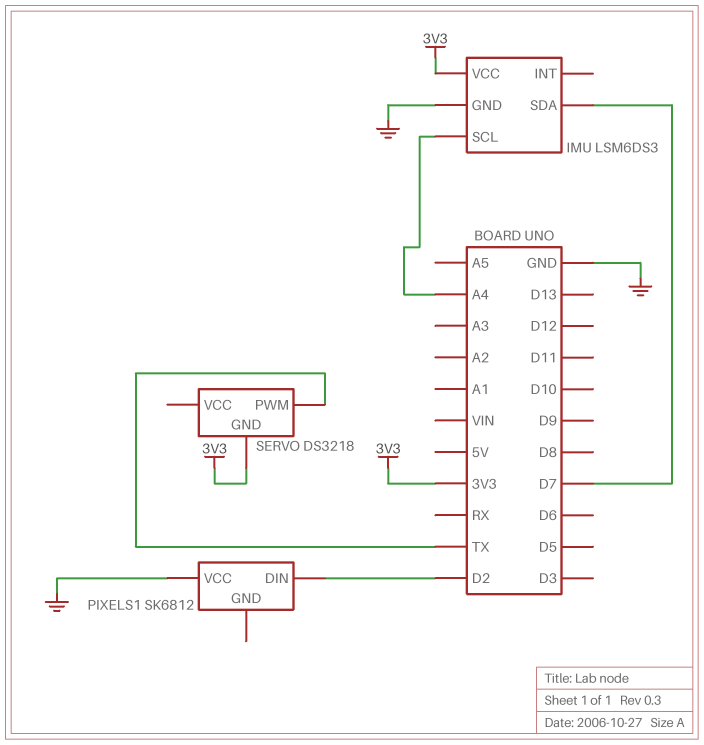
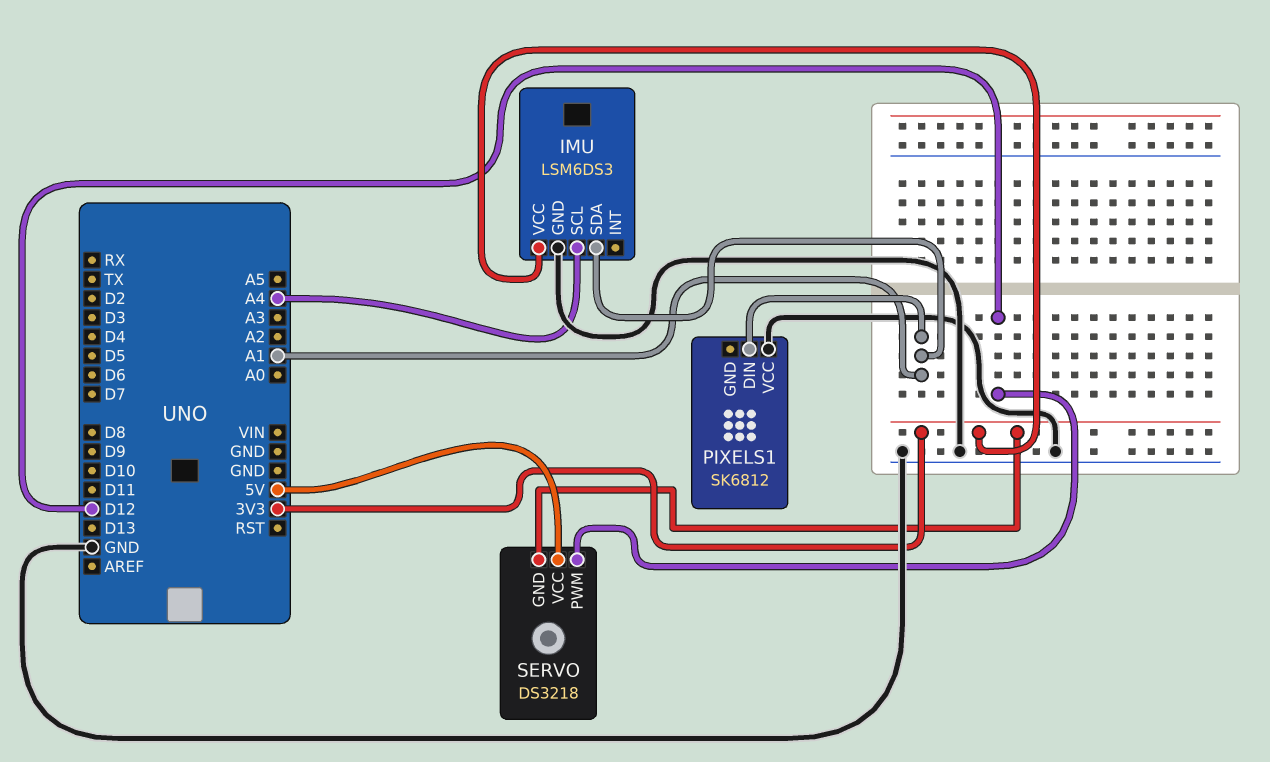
IMU pin SDA: D7 -> A1
PIXELS1 pin DIN: D2 -> A1
SERVO pin PWM: TX -> D12
SERVO pin VCC: none -> 5V

